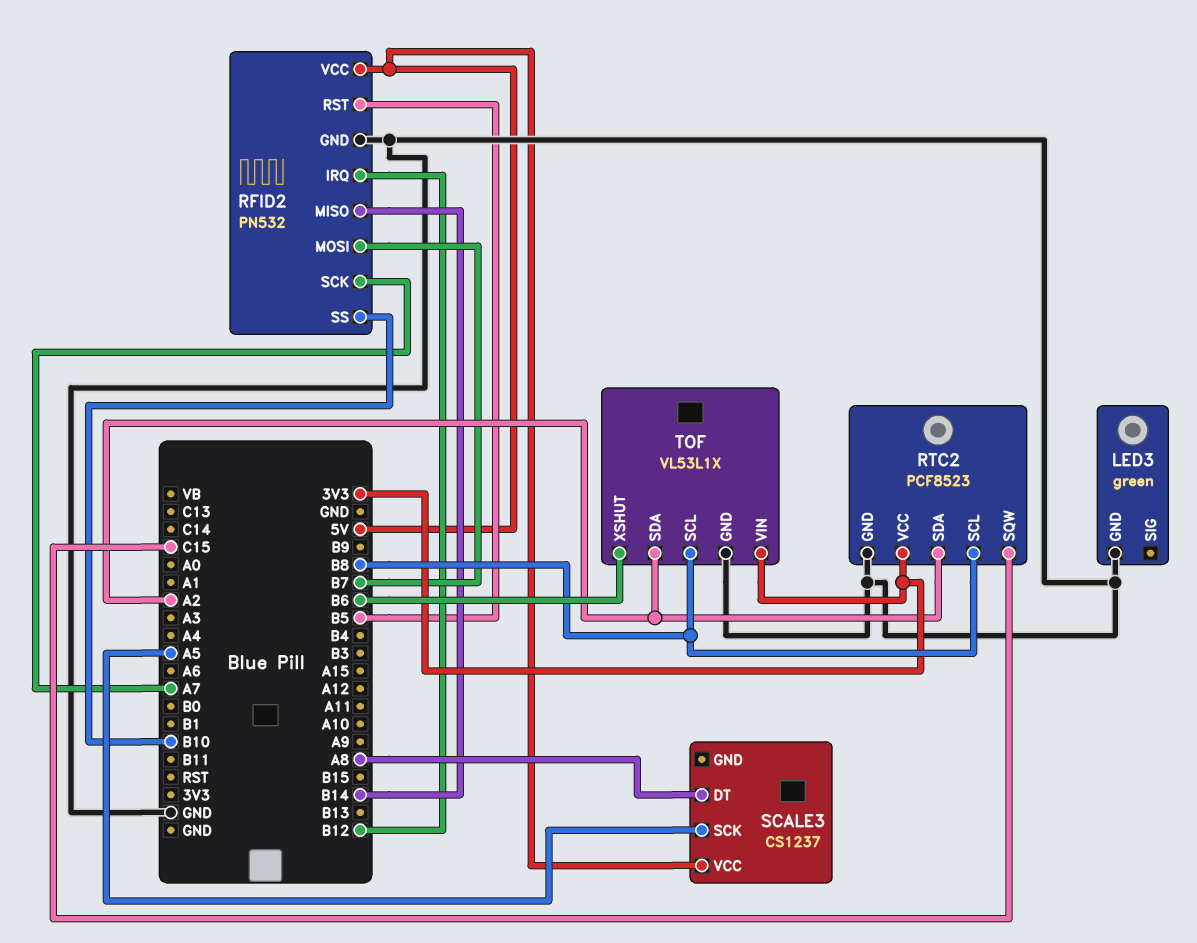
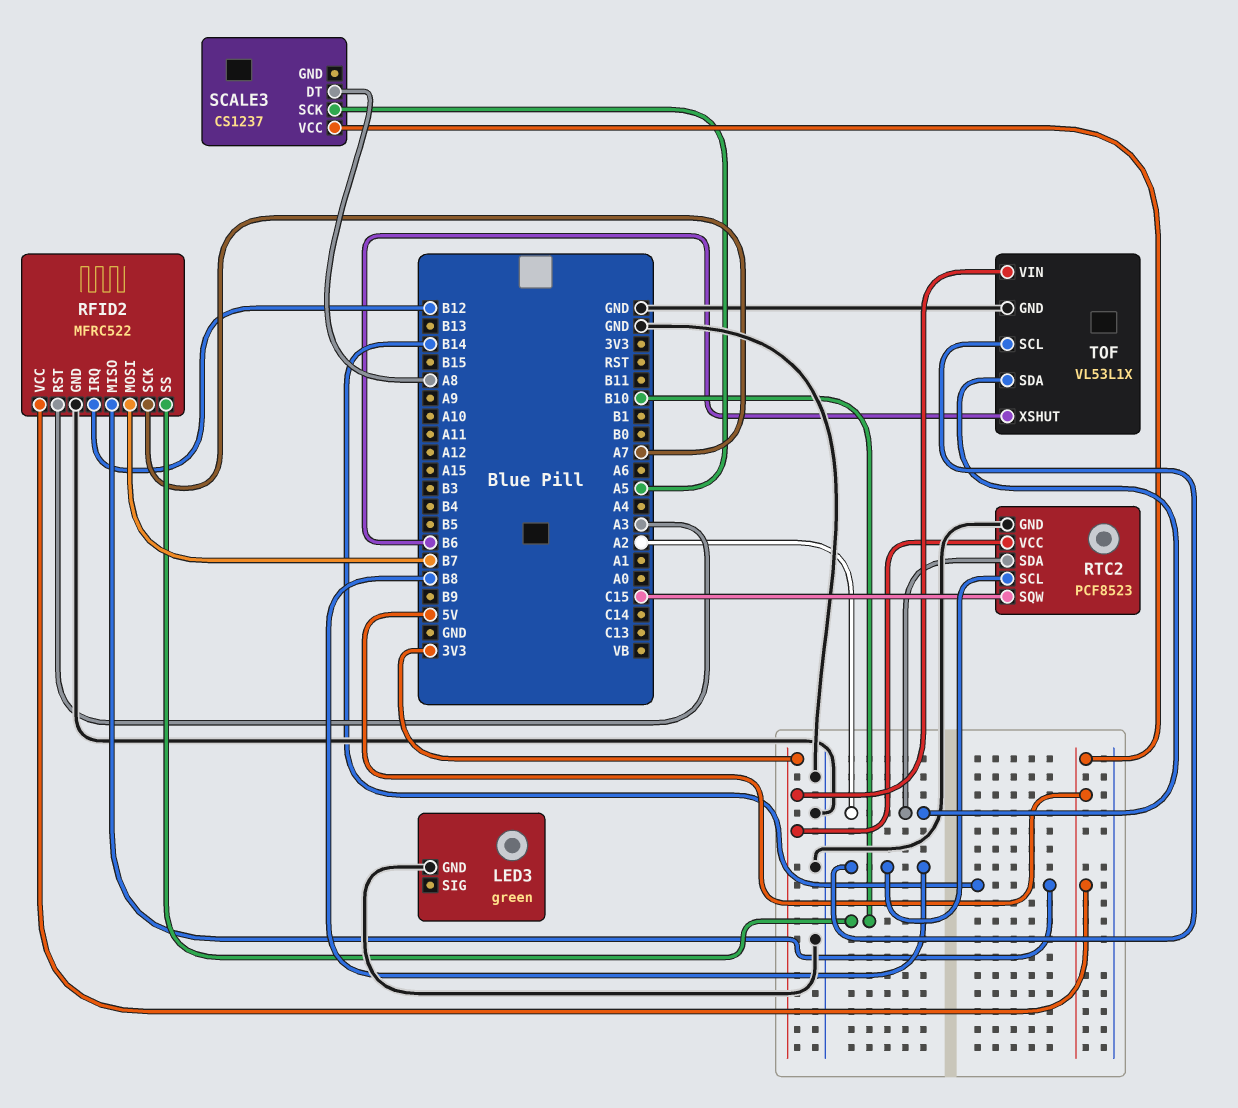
RFID2: PN532 -> MFRC522
RFID2 pin RST: B5 -> A3

